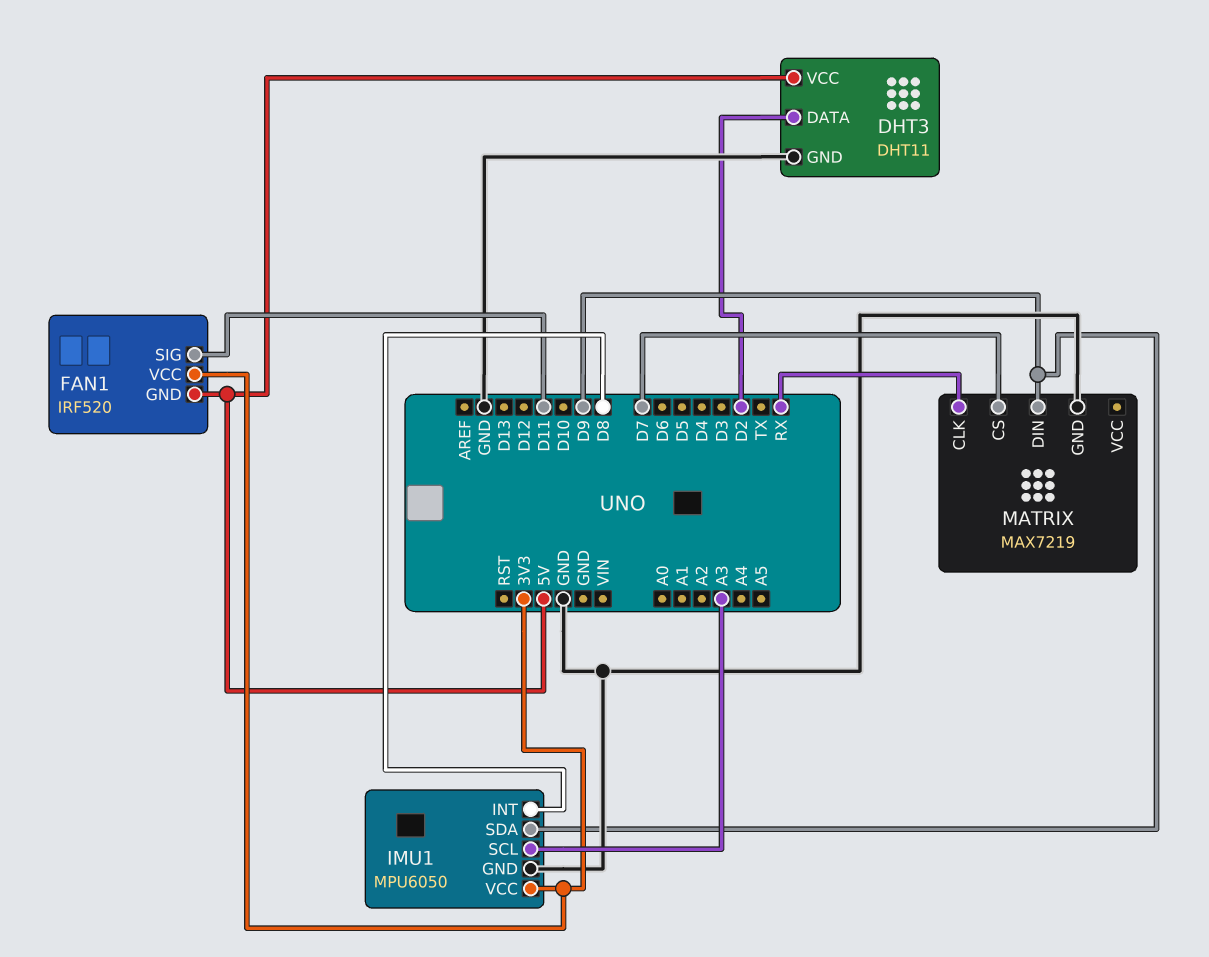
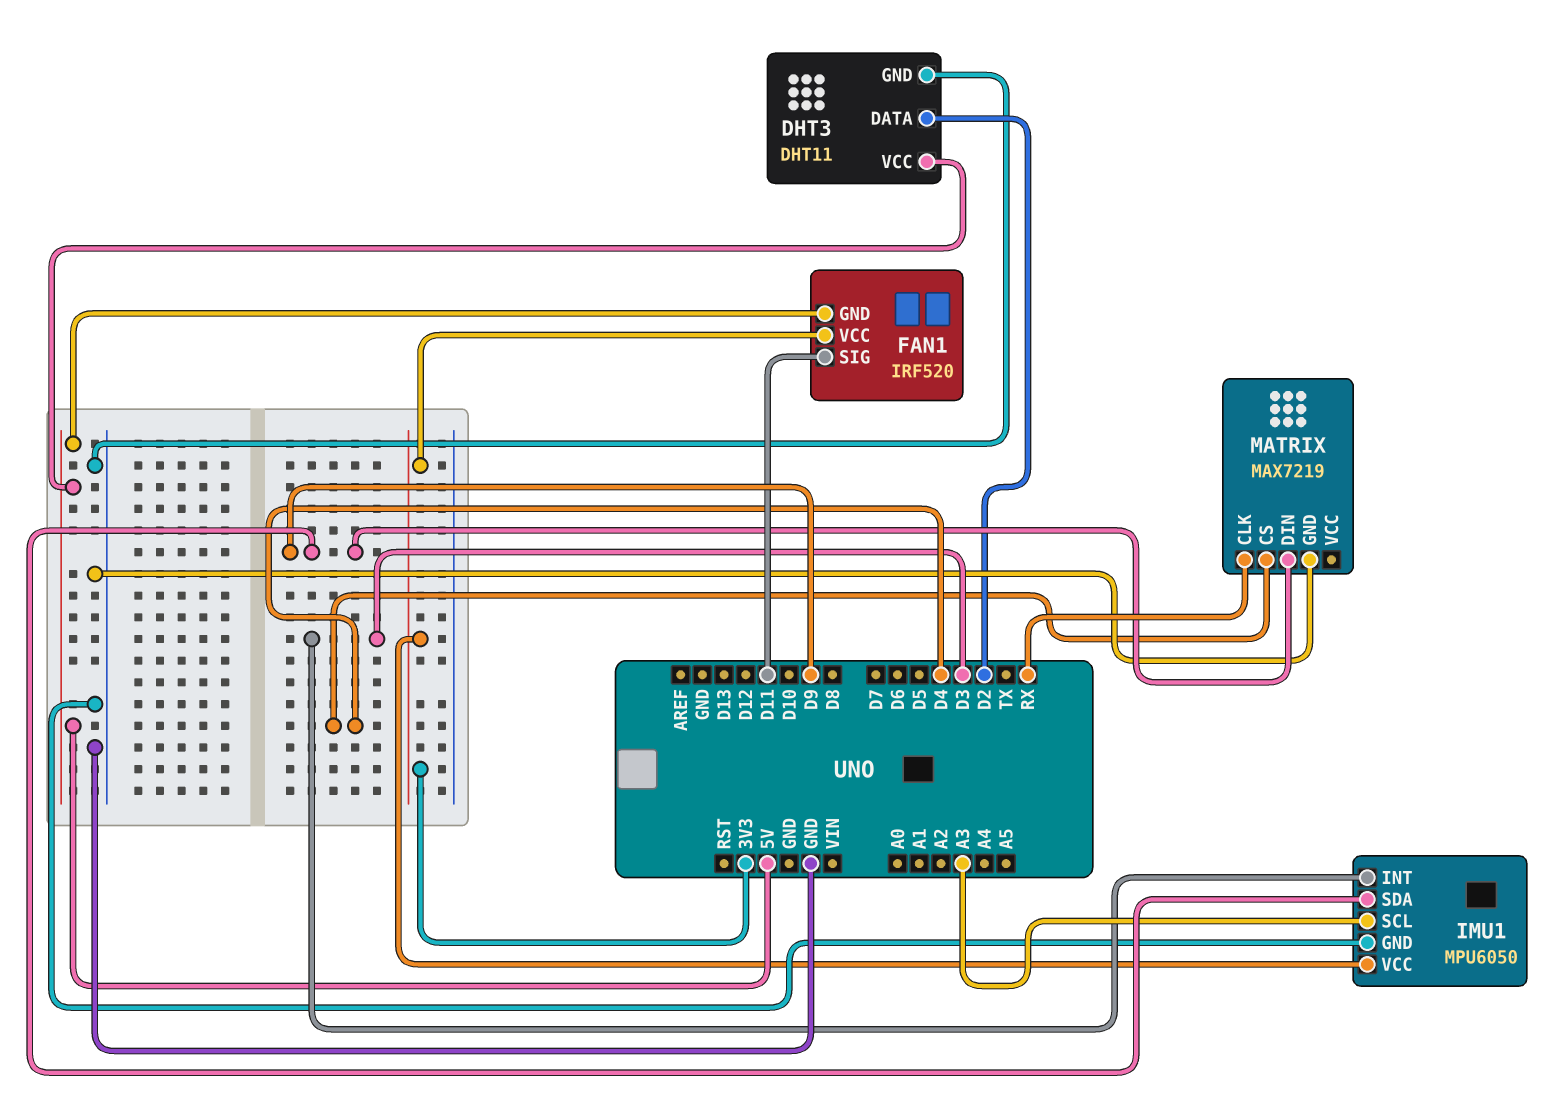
IMU1 pin INT: D8 -> D3
MATRIX pin CS: D7 -> D4

